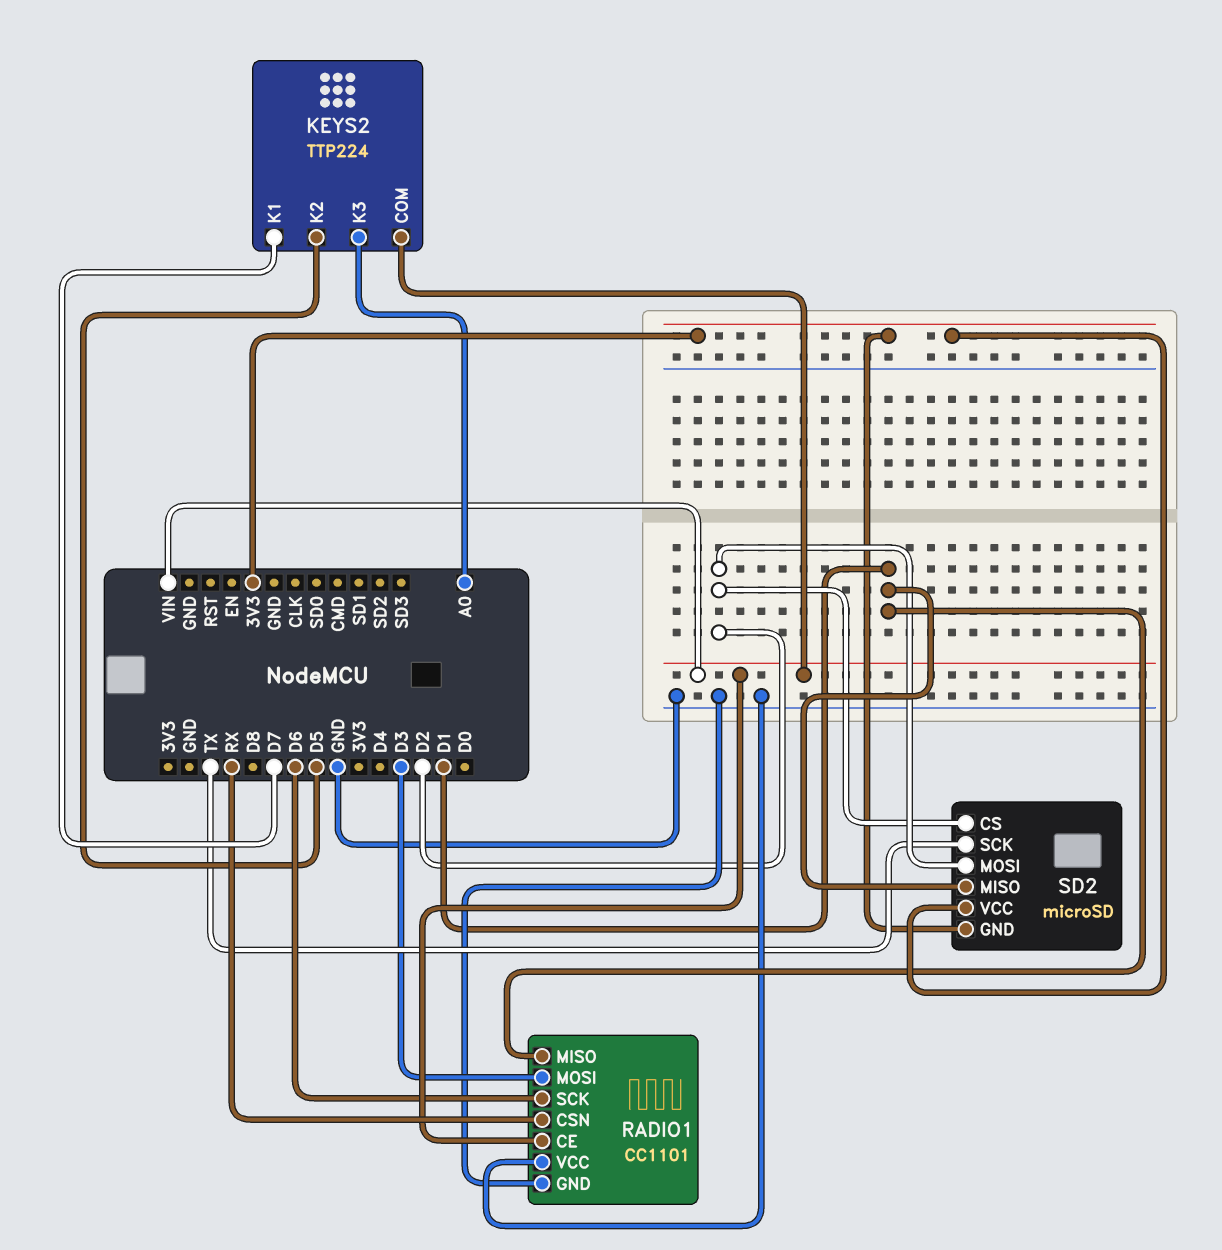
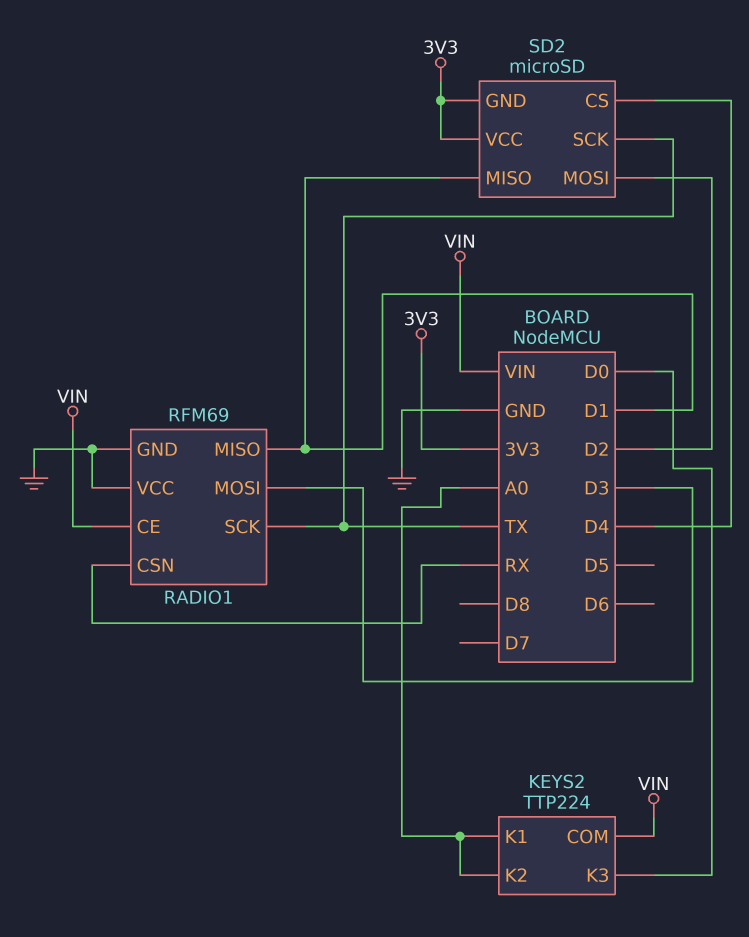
KEYS2 pin K1: D7 -> A0
KEYS2 pin K2: D5 -> A0
KEYS2 pin K3: A0 -> D0
RADIO1: CC1101 -> RFM69
RADIO1 pin SCK: D6 -> TX
SD2 pin CS: D2 -> D4

